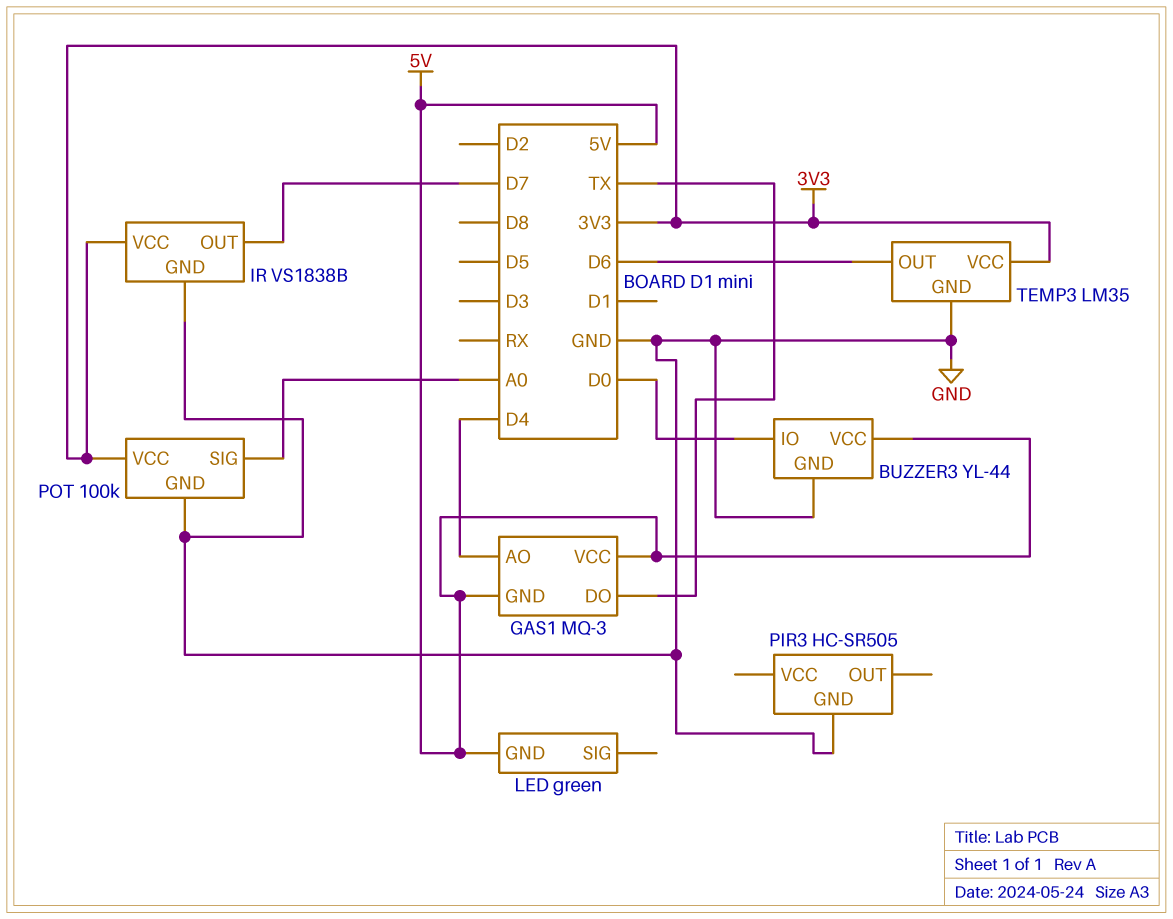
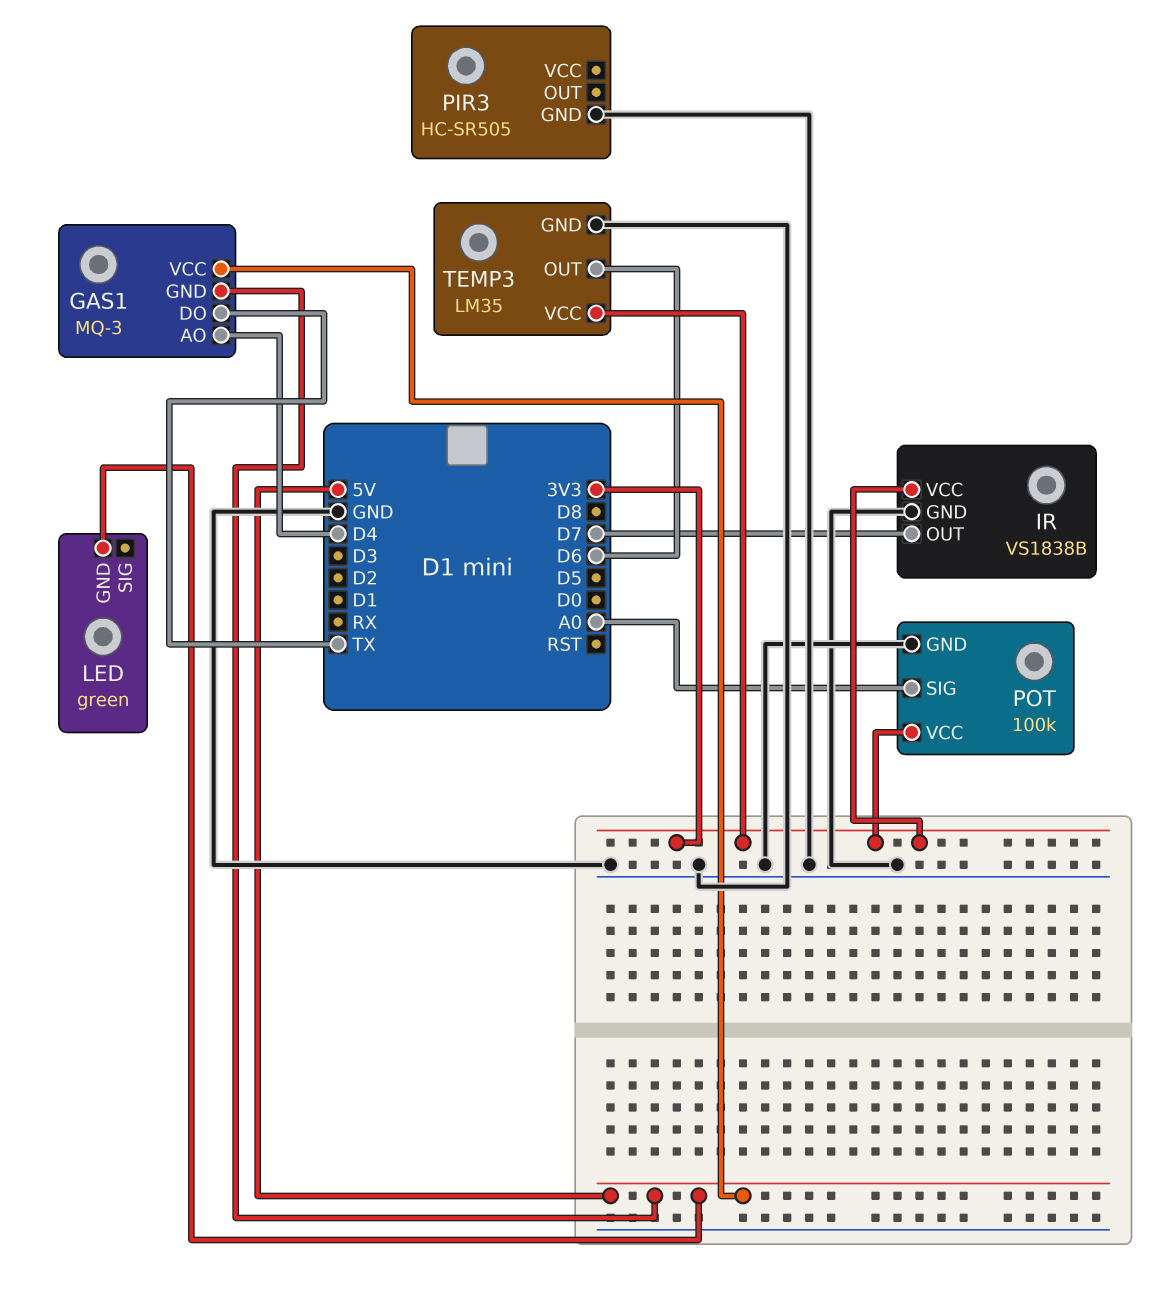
BUZZER3: YL-44 -> none
BUZZER3 pin GND: GND -> none
BUZZER3 pin IO: D0 -> none
BUZZER3 pin VCC: 5V -> none

